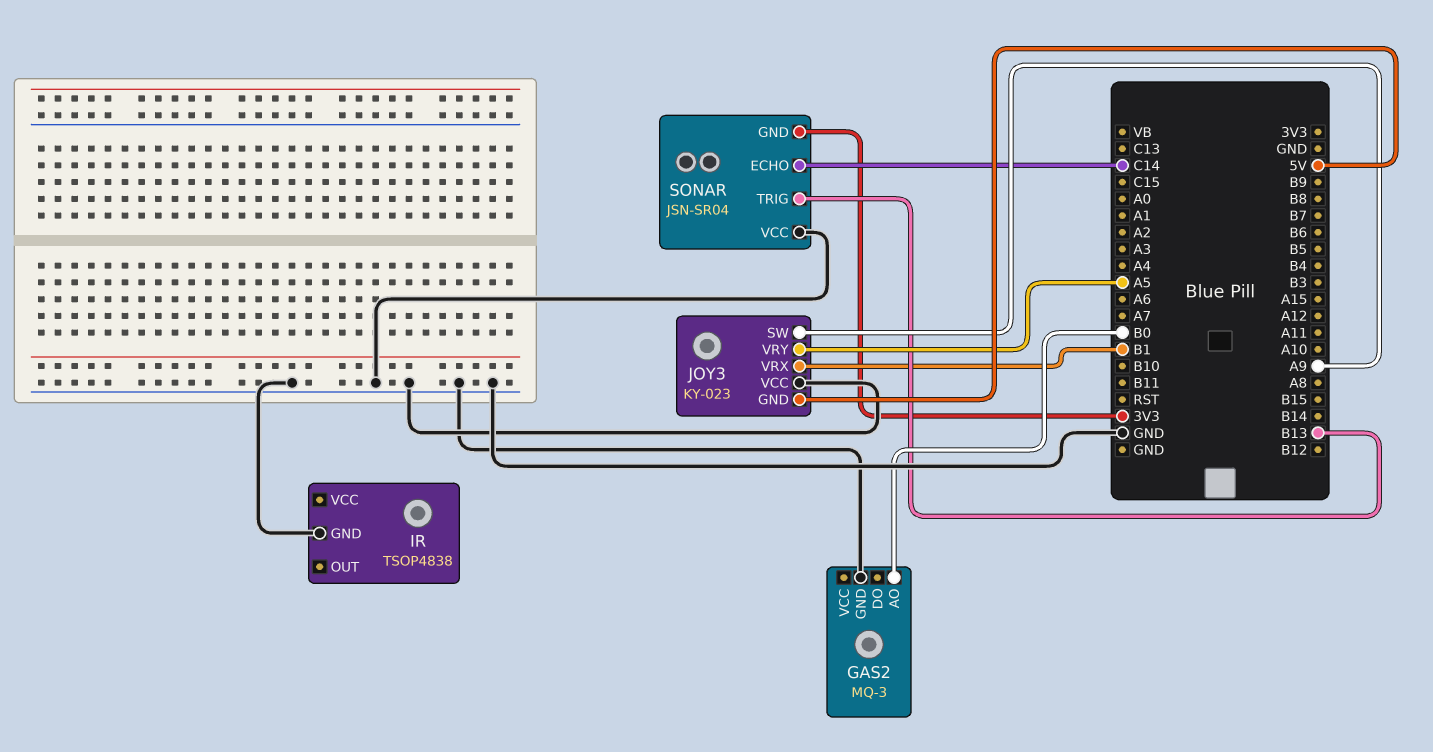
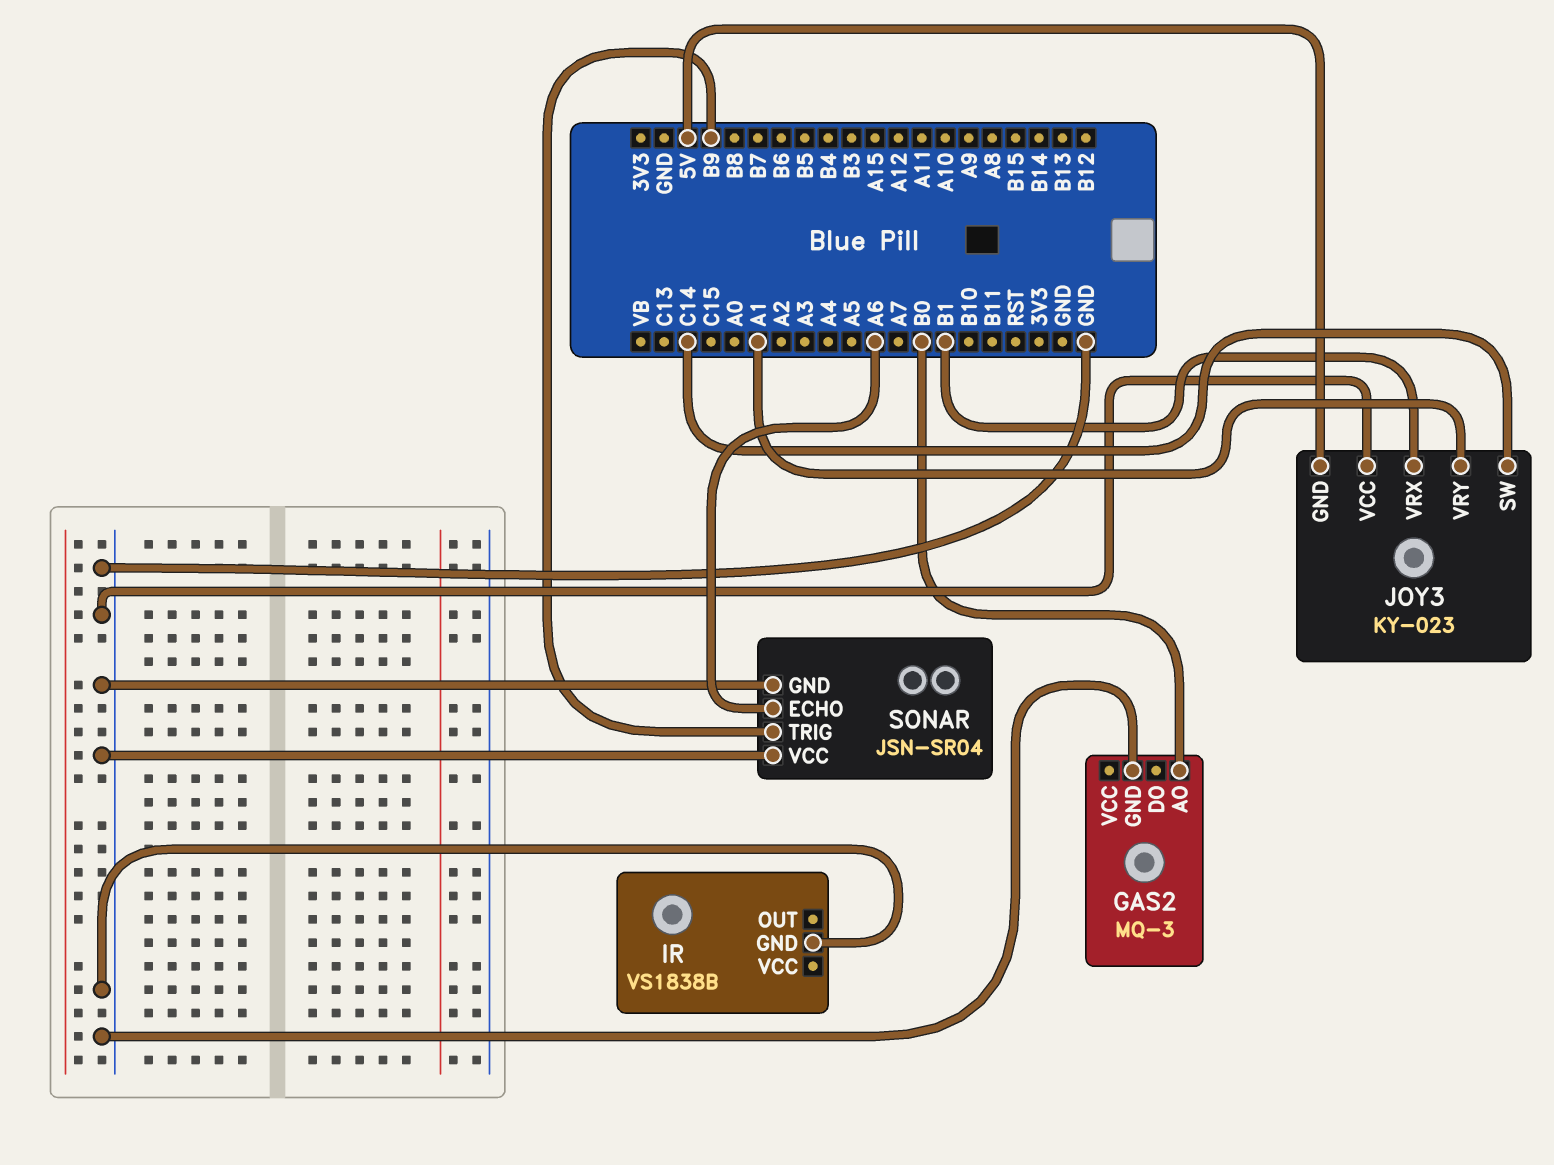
IR: TSOP4838 -> VS1838B
JOY3 pin SW: A9 -> C14
JOY3 pin VRY: A5 -> A1
SONAR pin ECHO: C14 -> A6
SONAR pin GND: 3V3 -> GND
SONAR pin TRIG: B13 -> B9

